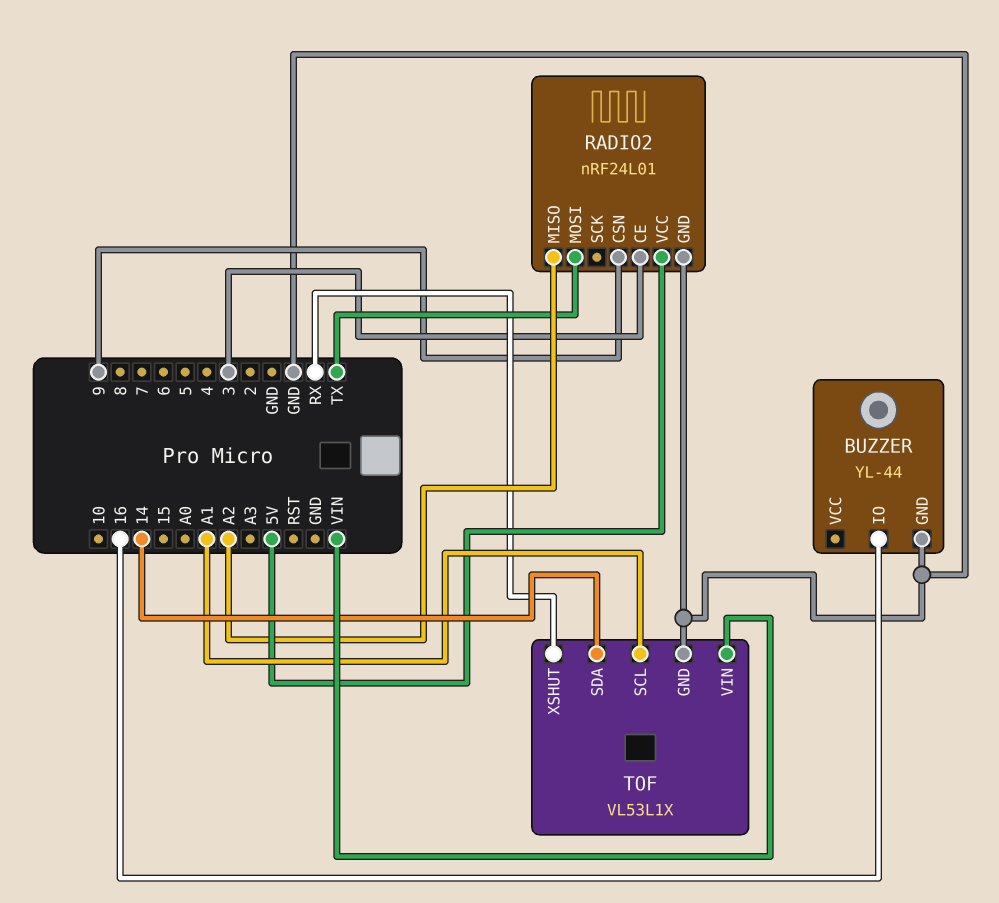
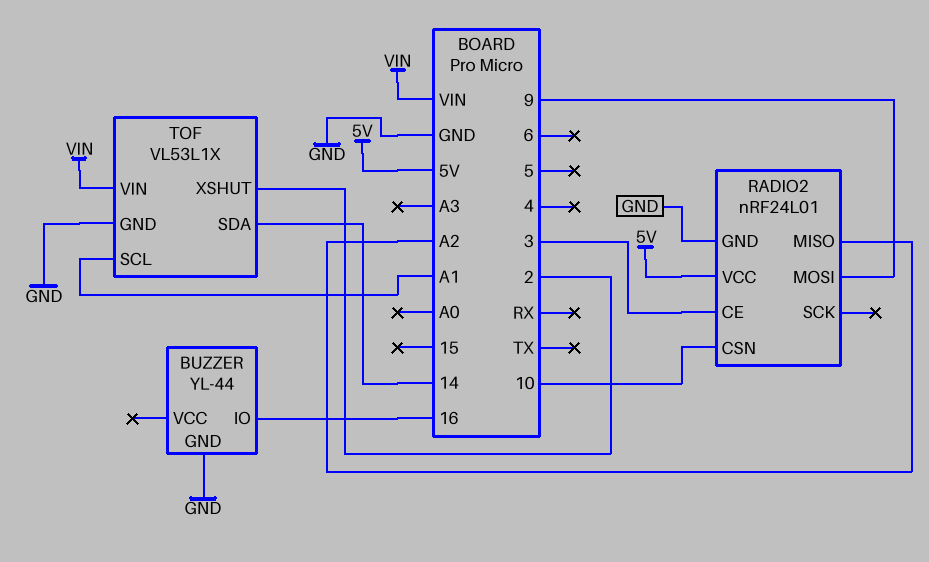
RADIO2 pin CSN: 9 -> 10
RADIO2 pin MOSI: TX -> 9
TOF pin XSHUT: RX -> 2

